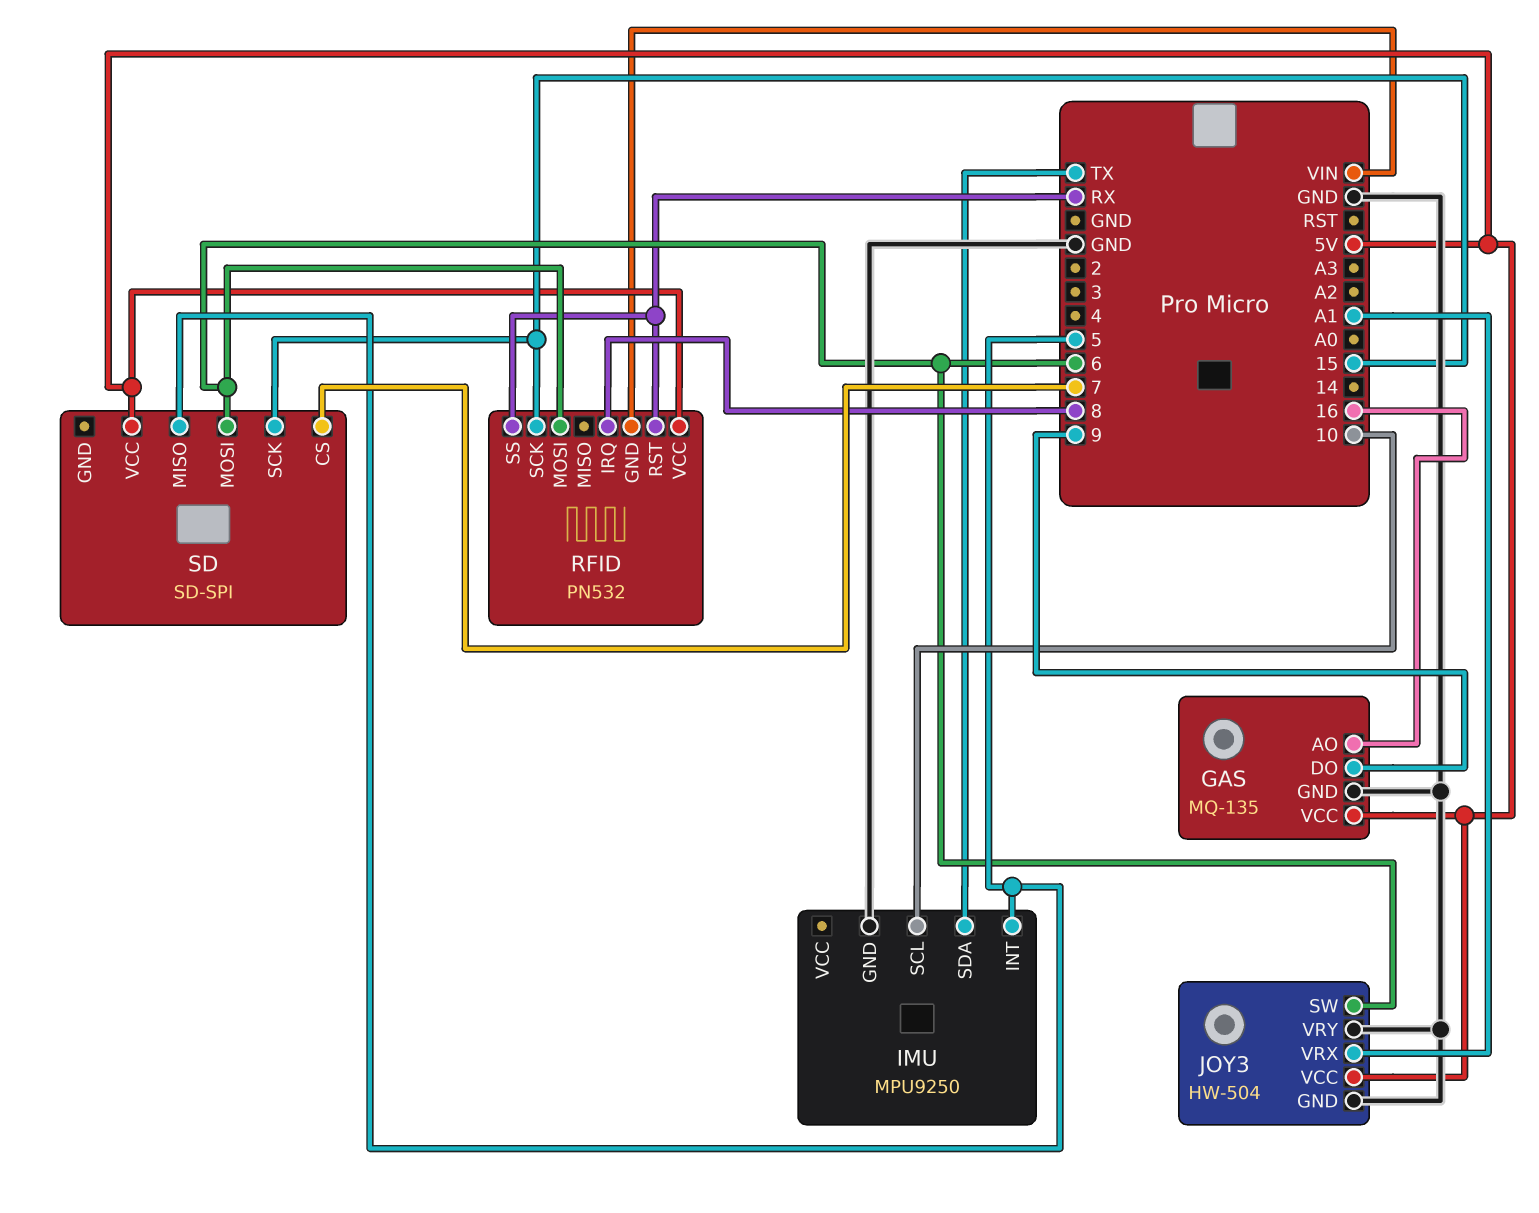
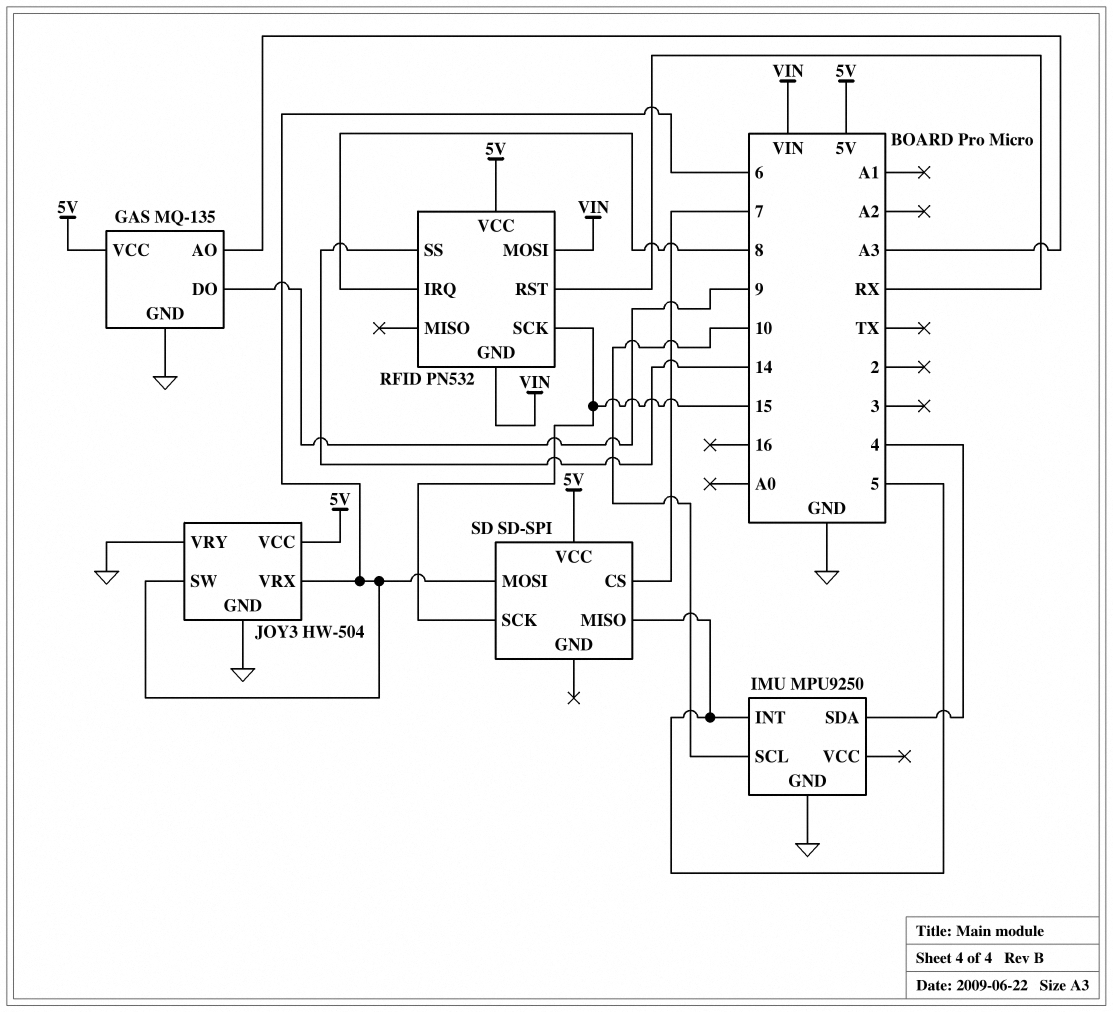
GAS pin AO: 16 -> A3
IMU pin SDA: TX -> 4
JOY3 pin VRX: A1 -> 6
RFID pin MOSI: 6 -> VIN
RFID pin SS: RX -> 14

